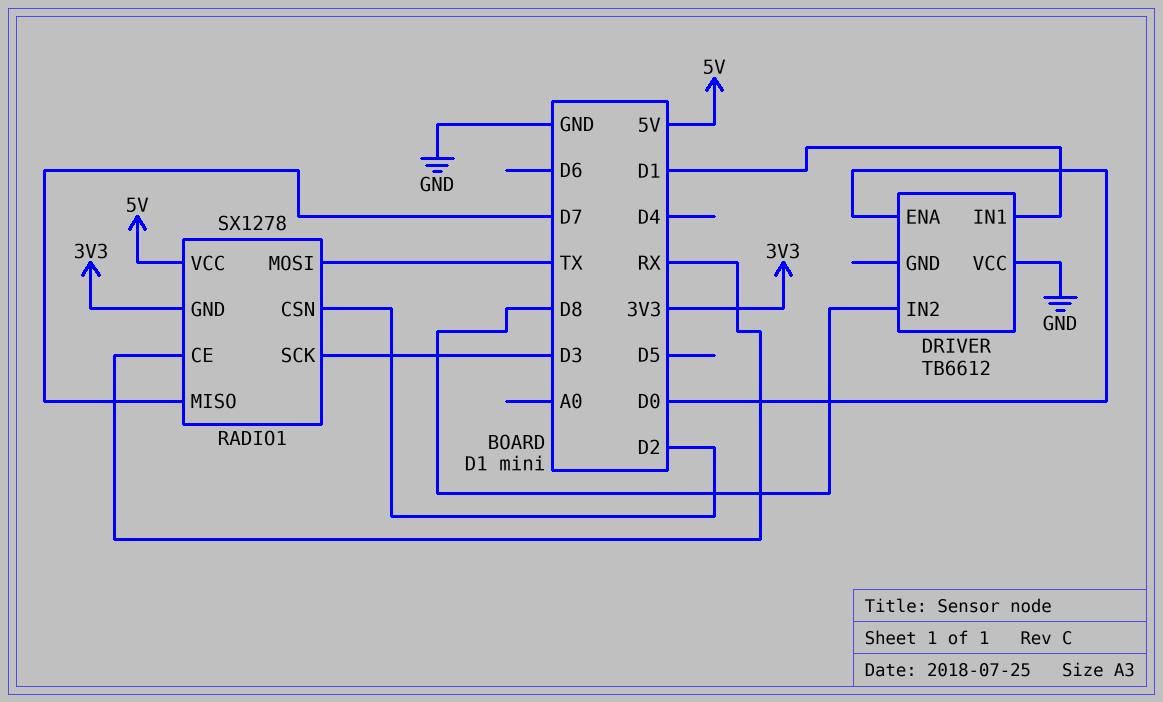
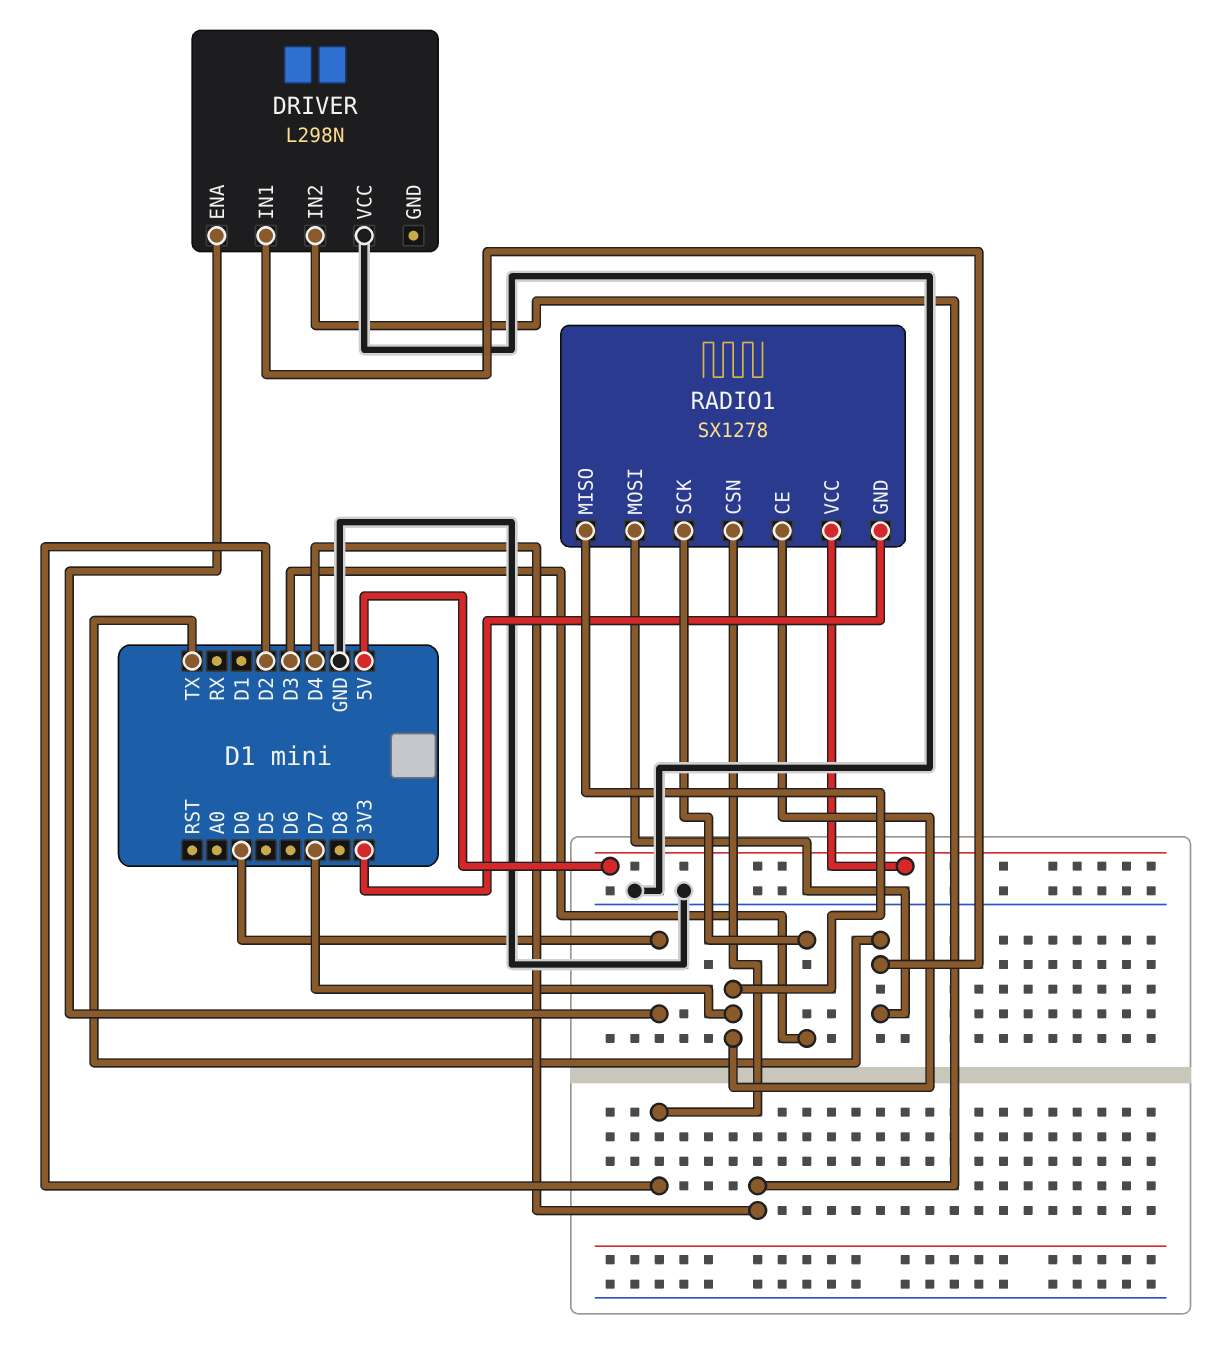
DRIVER: TB6612 -> L298N
DRIVER pin IN1: D1 -> TX
DRIVER pin IN2: D8 -> D4
RADIO1 pin CE: RX -> D7

